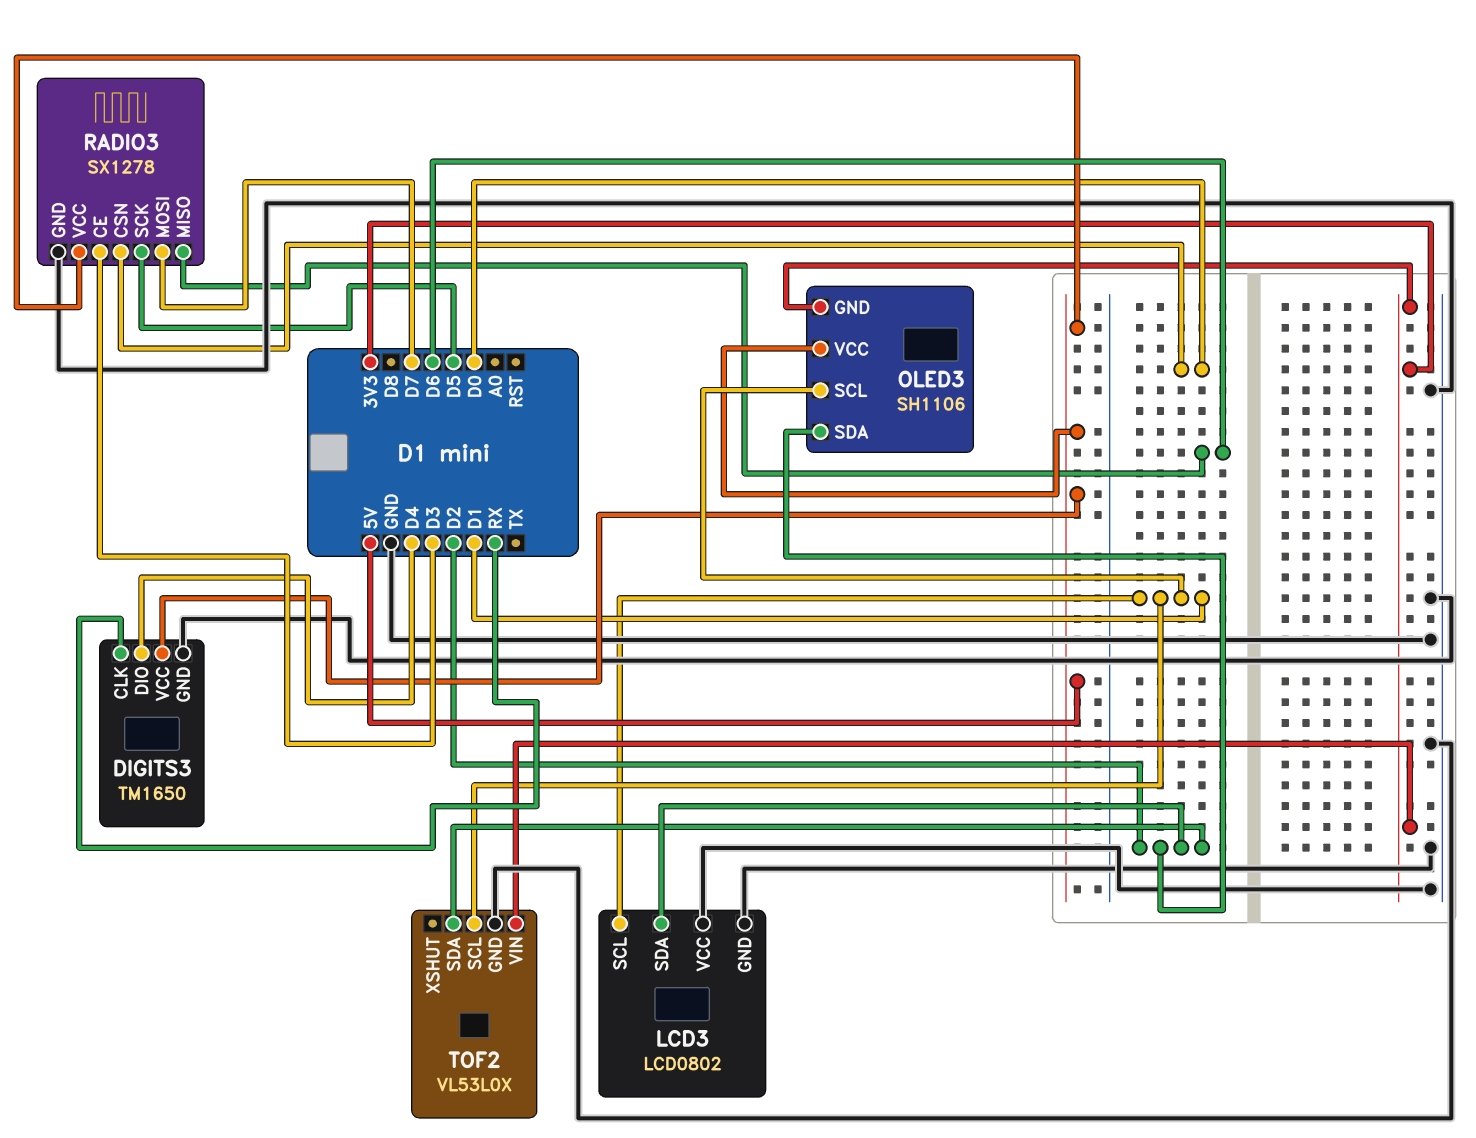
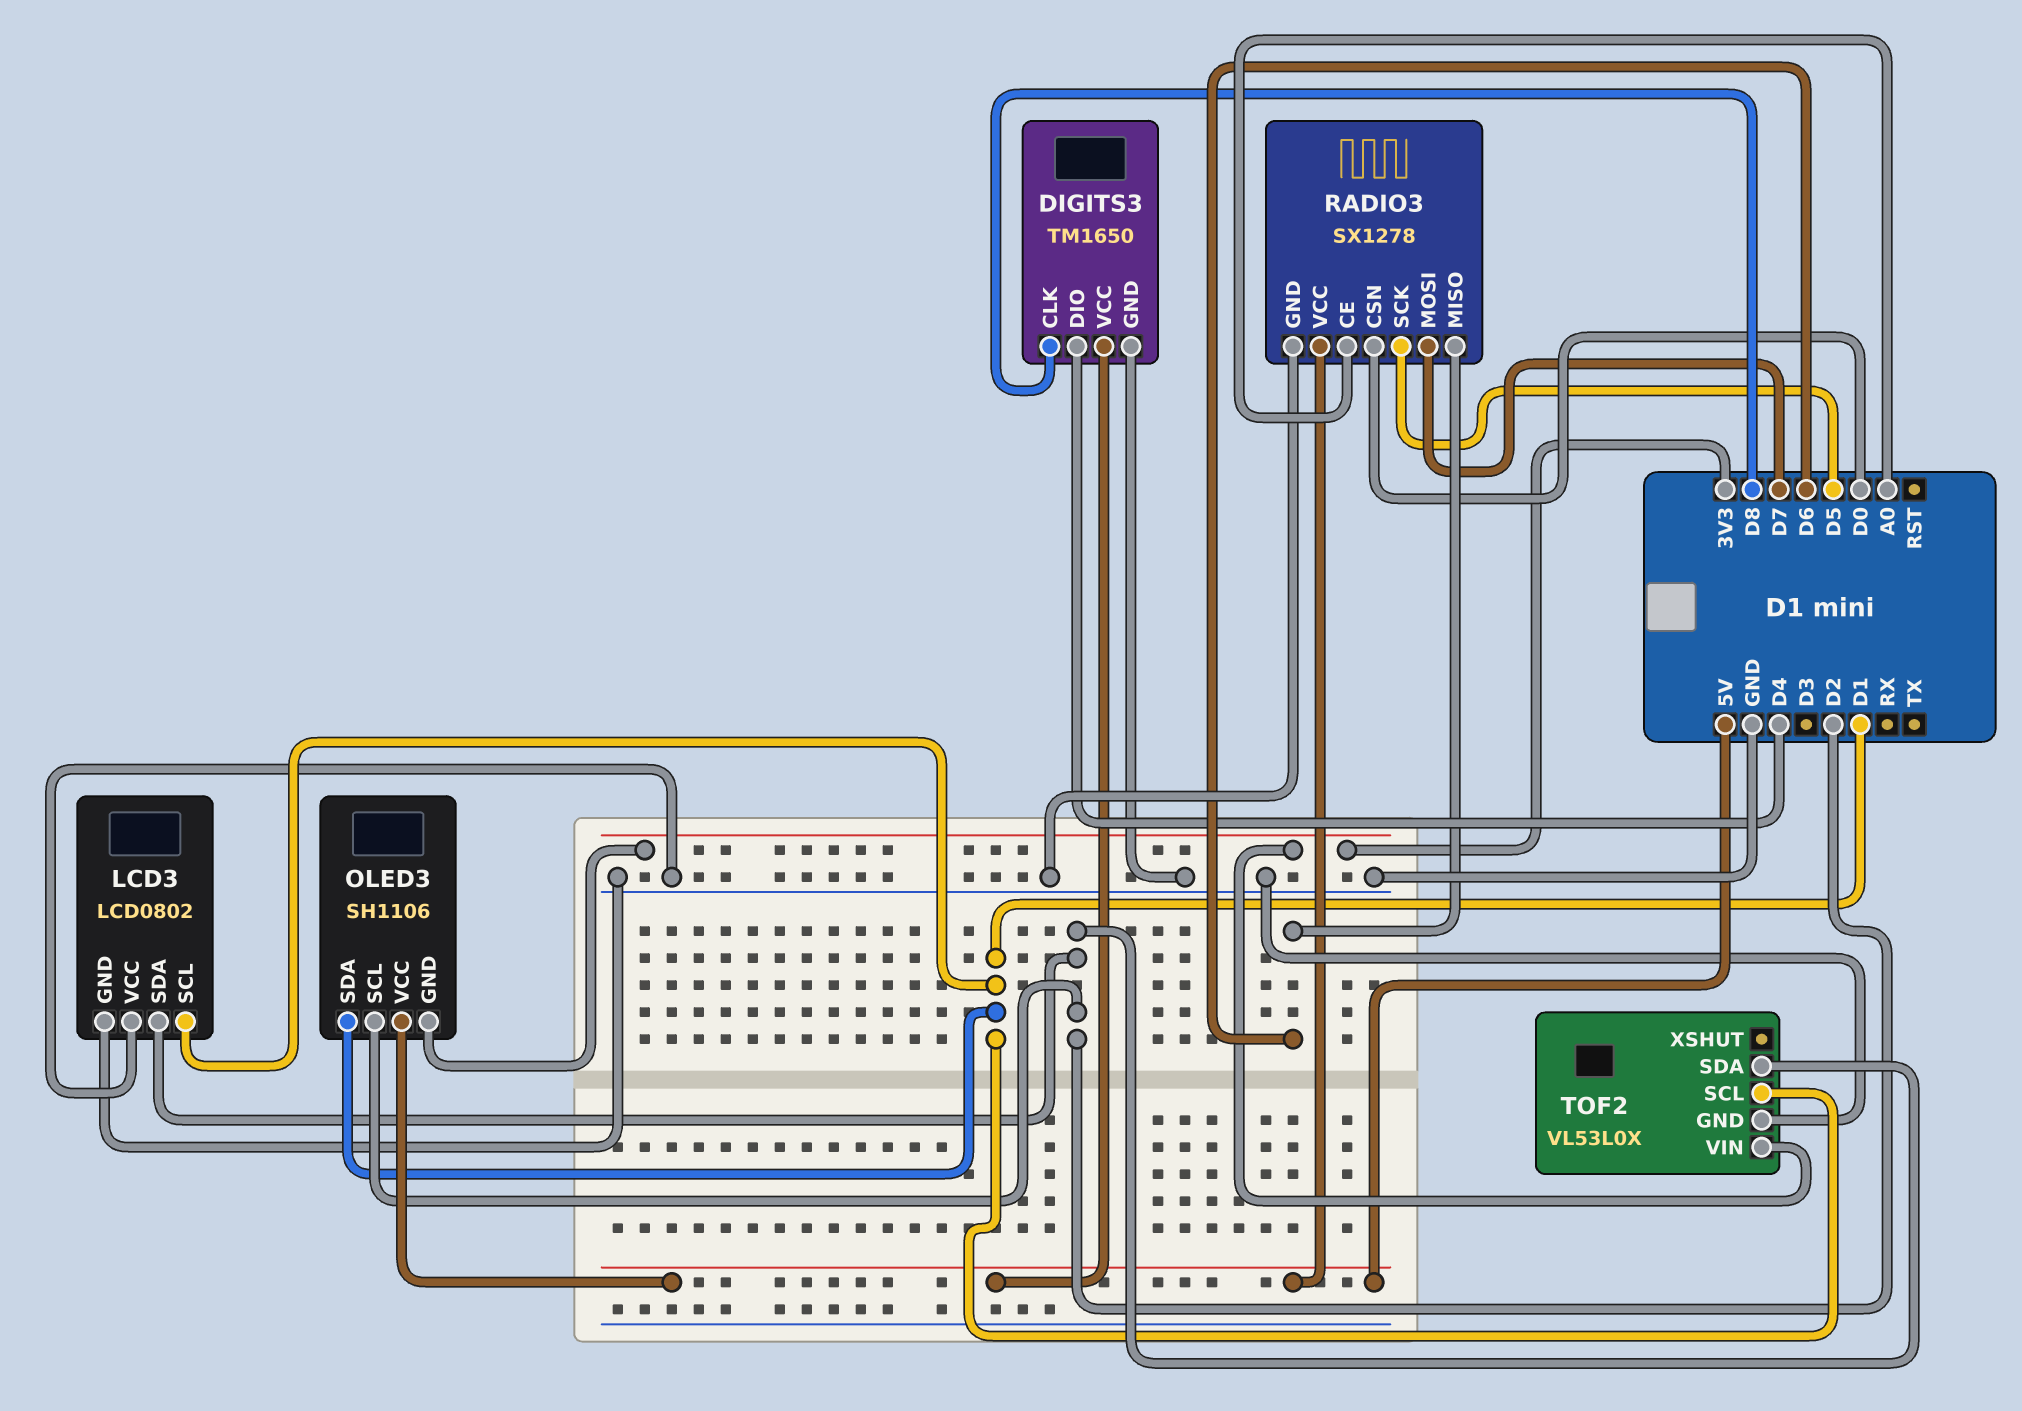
DIGITS3 pin CLK: RX -> D8
OLED3 pin SCL: D1 -> D2
OLED3 pin SDA: D2 -> D1
RADIO3 pin CE: D3 -> A0

